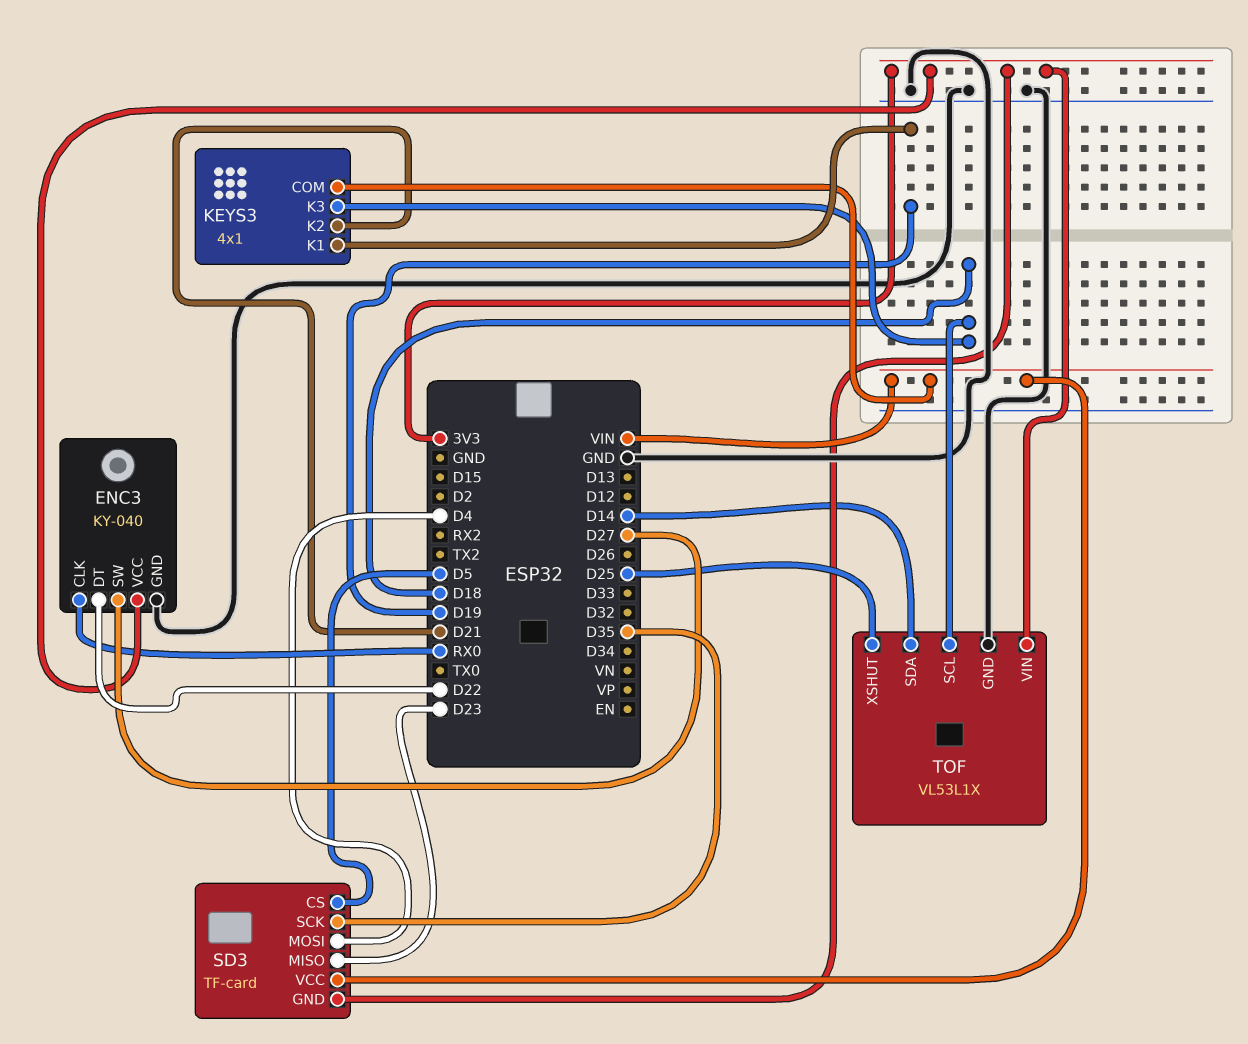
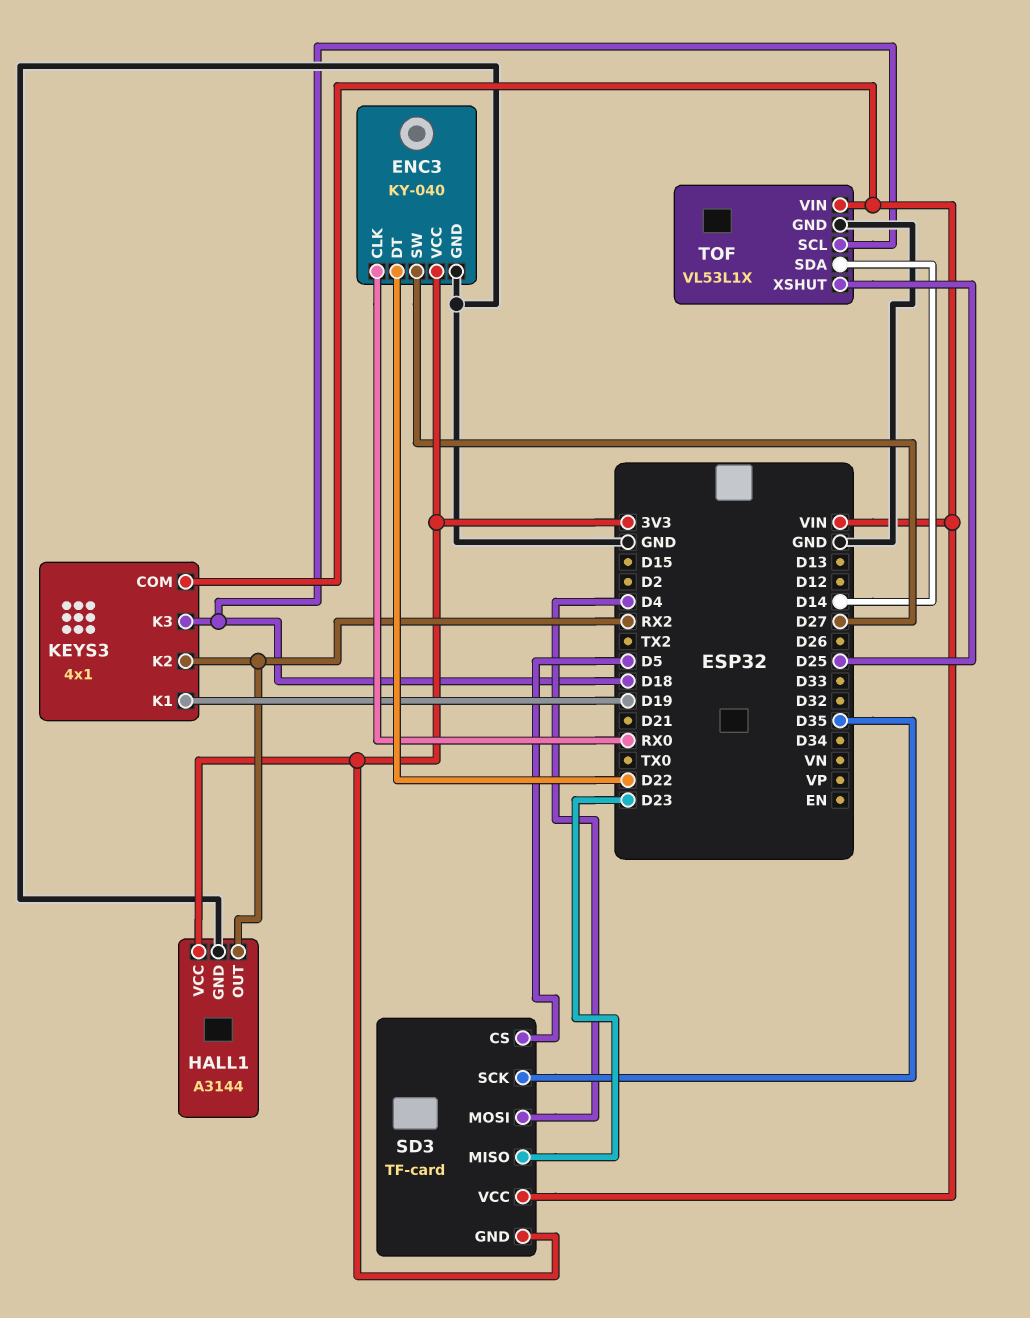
HALL1: none -> A3144
HALL1 pin GND: none -> GND
HALL1 pin OUT: none -> RX2
HALL1 pin VCC: none -> 3V3
KEYS3 pin K2: D21 -> RX2
TOF pin VIN: 3V3 -> VIN

